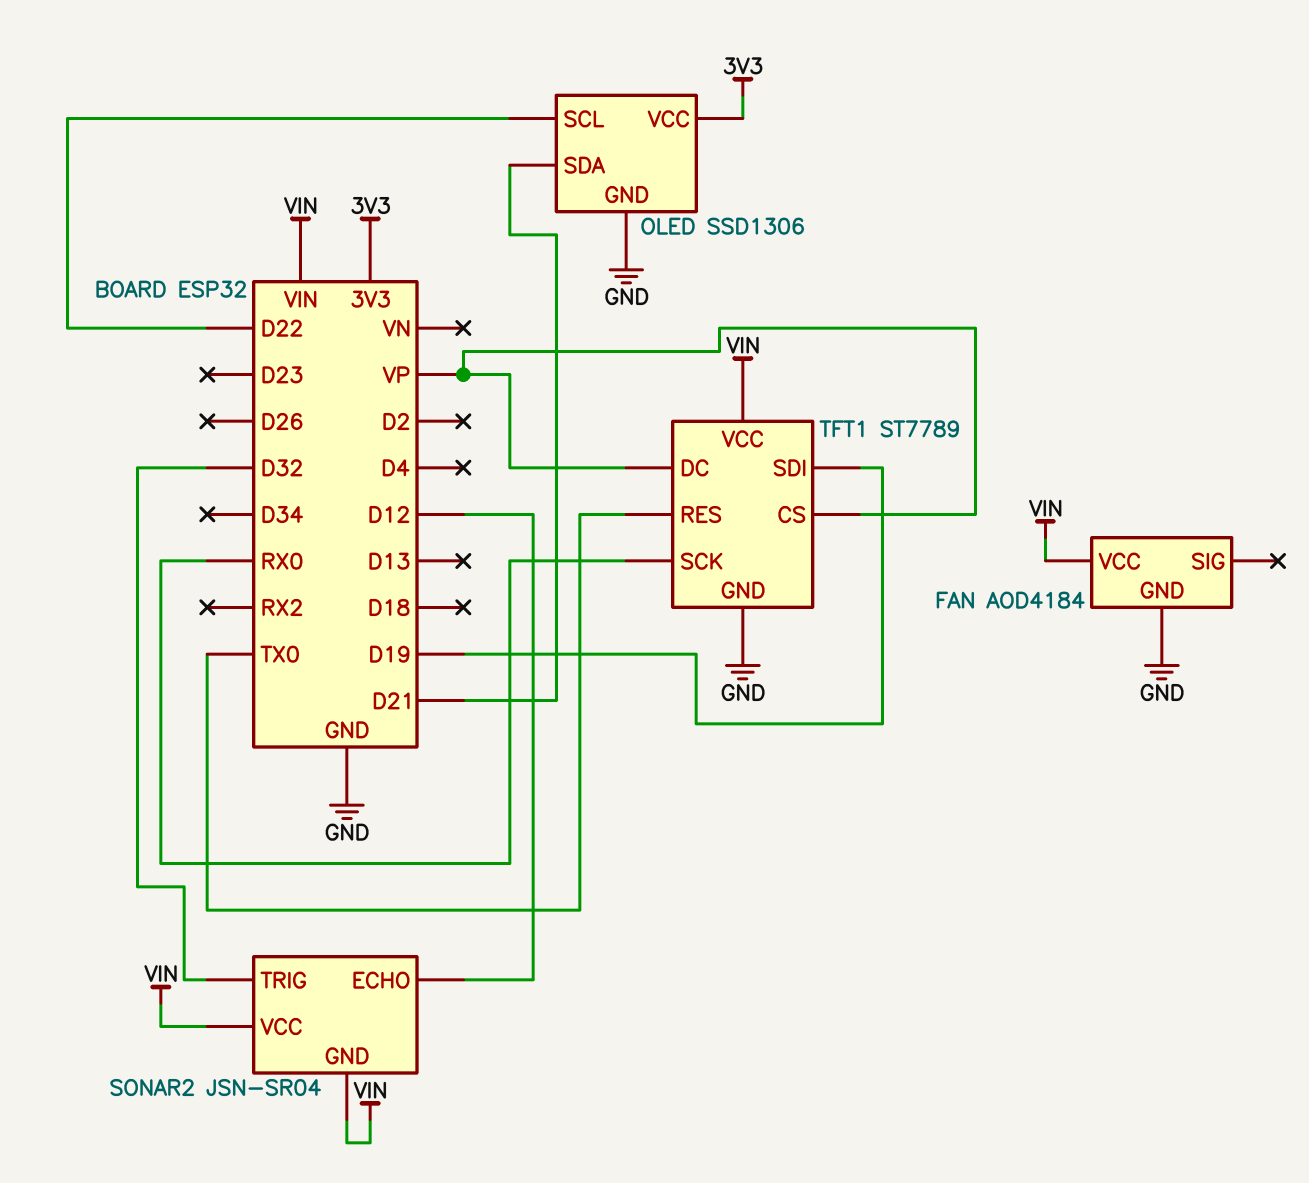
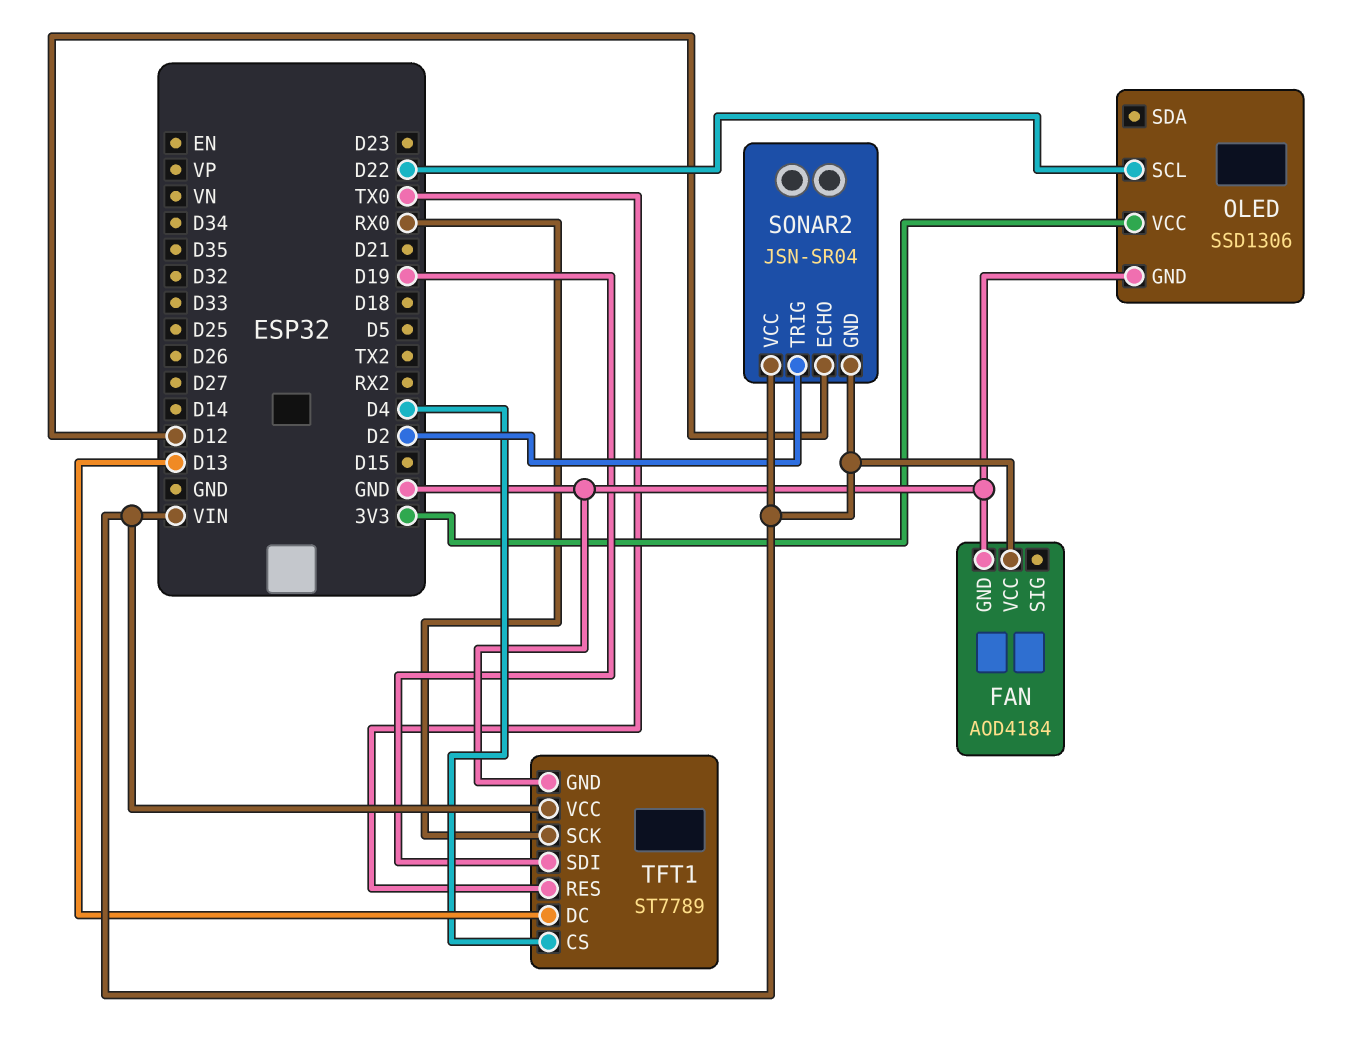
OLED pin SDA: D21 -> none
SONAR2 pin TRIG: D32 -> D2
TFT1 pin CS: VP -> D4
TFT1 pin DC: VP -> D13

